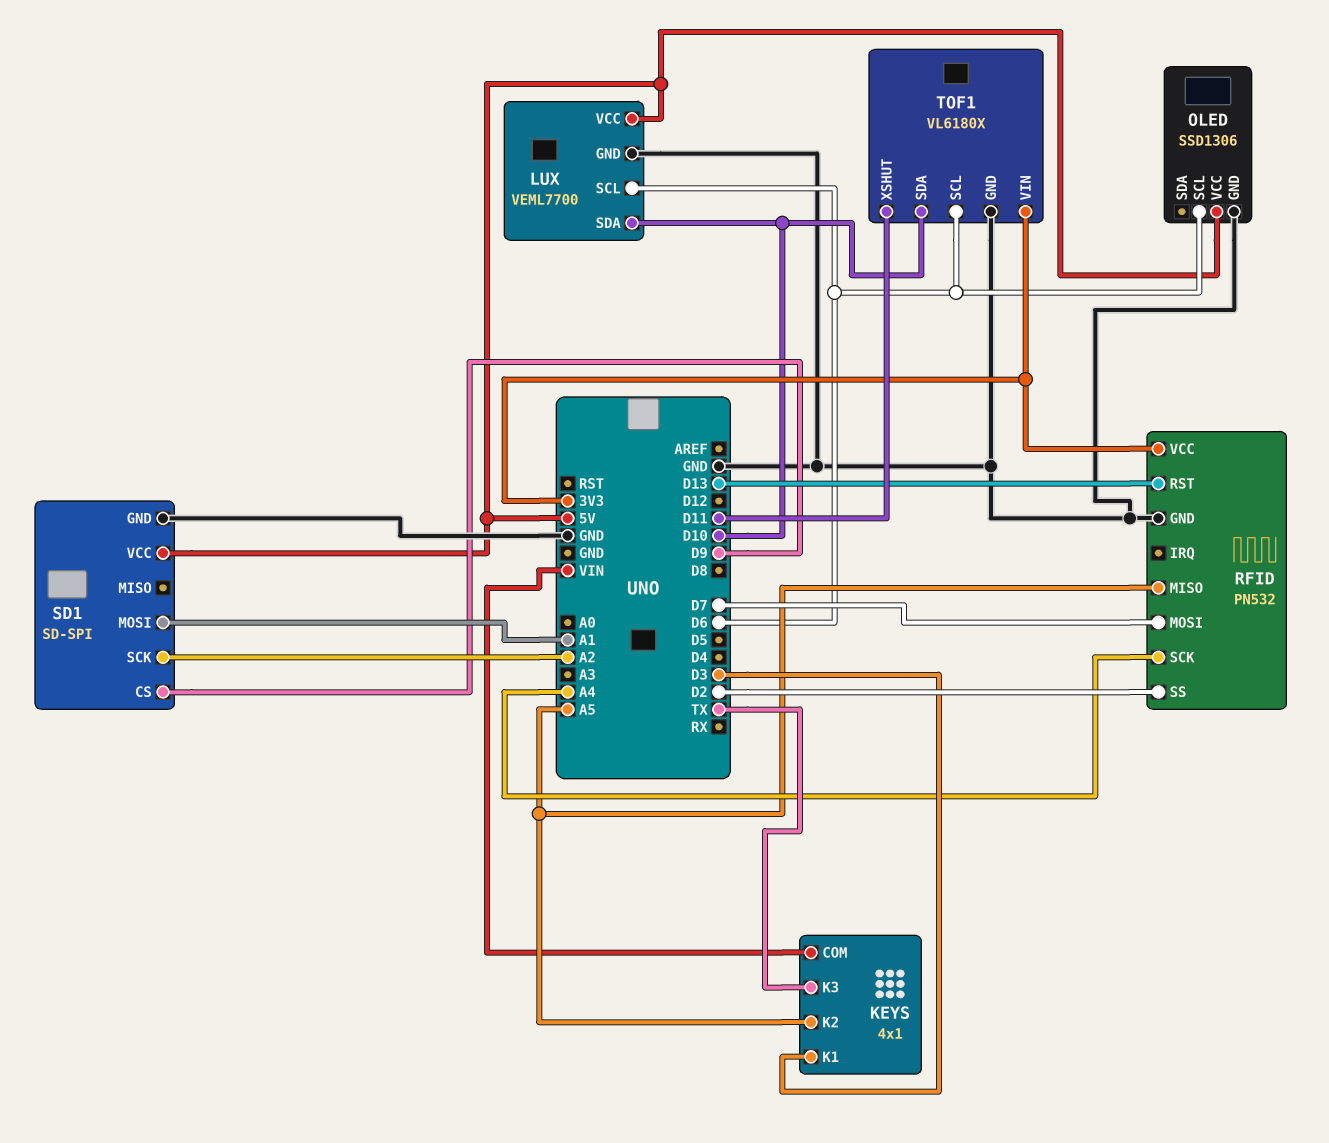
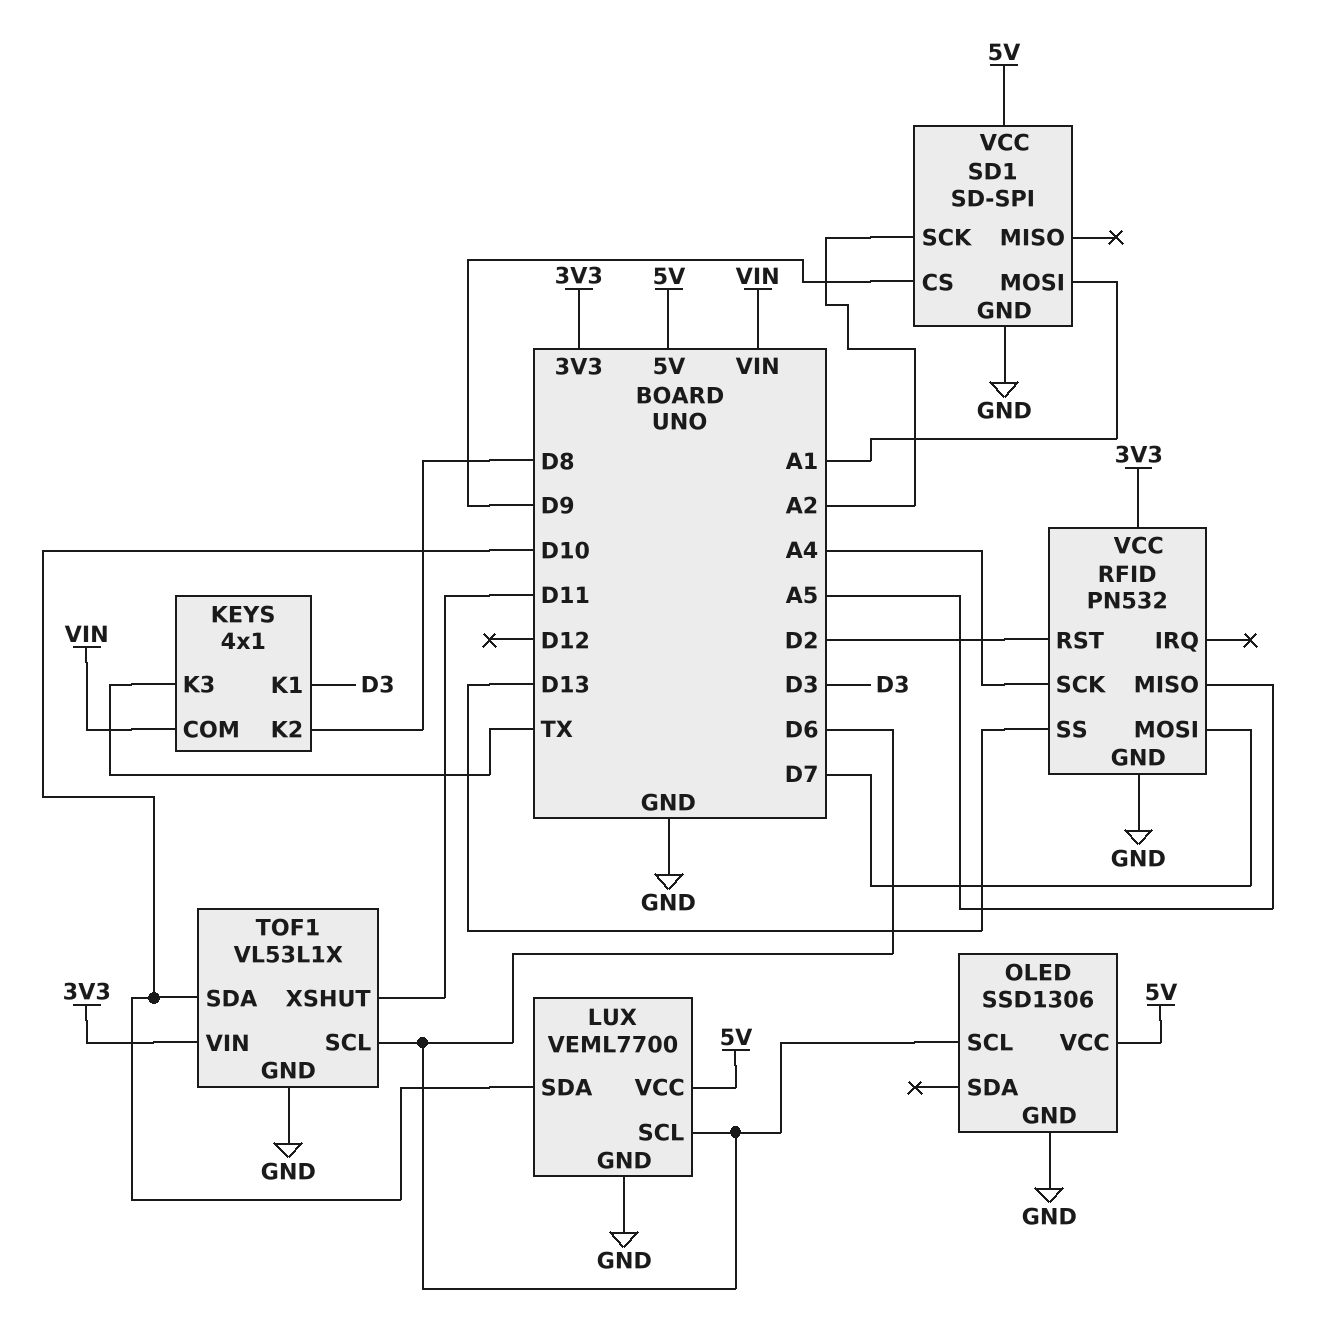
KEYS pin K2: A5 -> D8
RFID pin RST: D13 -> D2
RFID pin SS: D2 -> D13
TOF1: VL6180X -> VL53L1X

